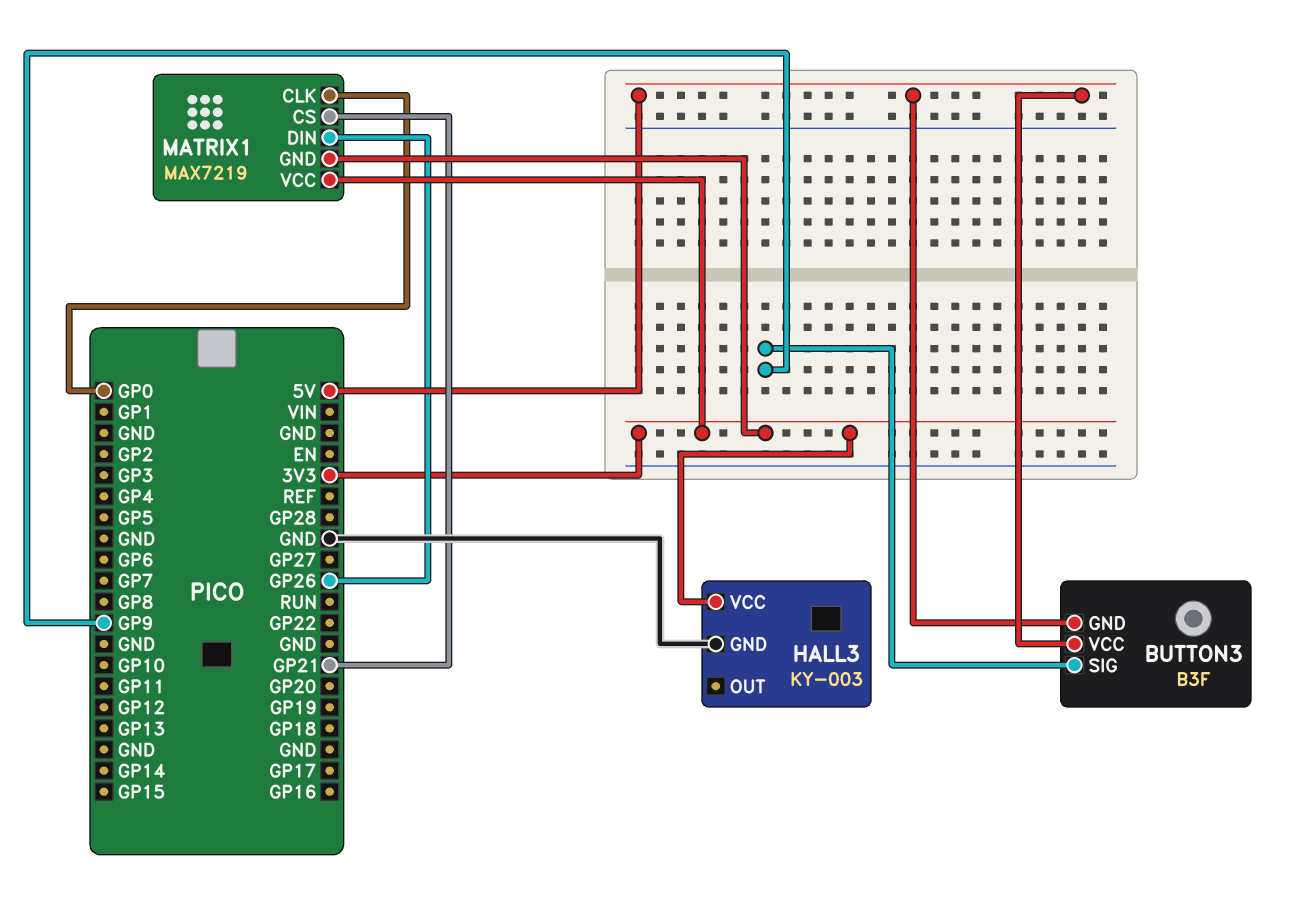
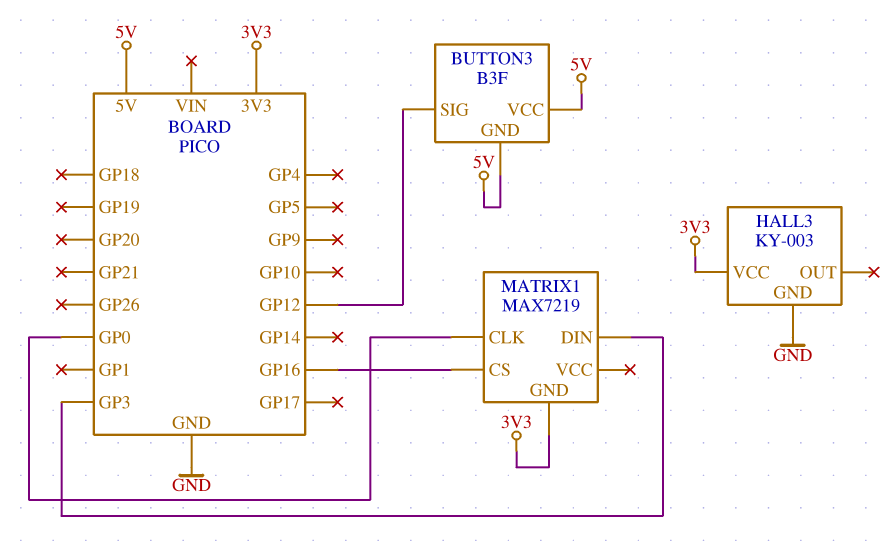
BUTTON3 pin SIG: GP9 -> GP12
MATRIX1 pin CS: GP21 -> GP16
MATRIX1 pin DIN: GP26 -> GP3
MATRIX1 pin VCC: 3V3 -> none

